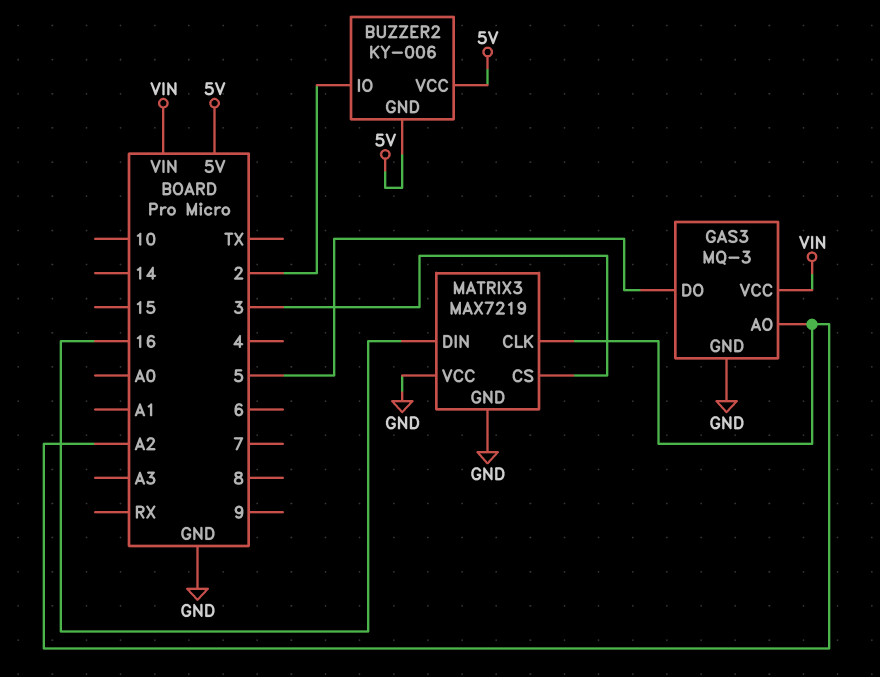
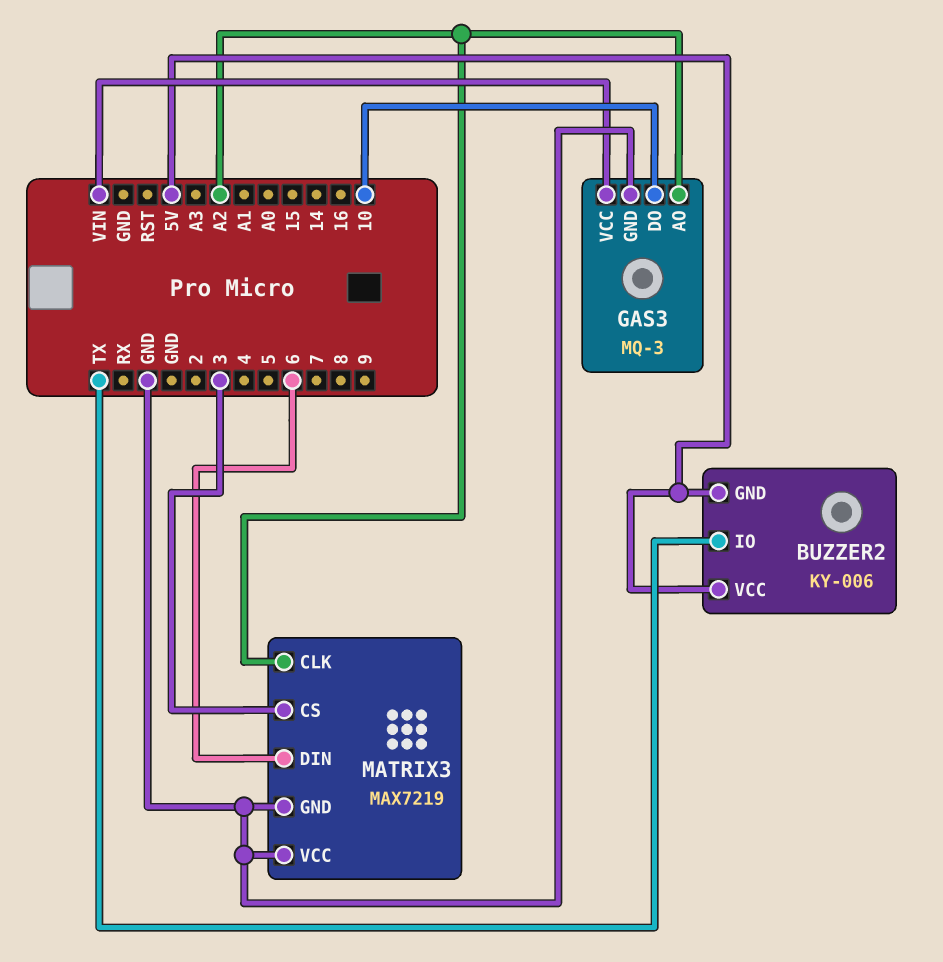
BUZZER2 pin IO: 2 -> TX
GAS3 pin DO: 5 -> 10
MATRIX3 pin DIN: 16 -> 6

